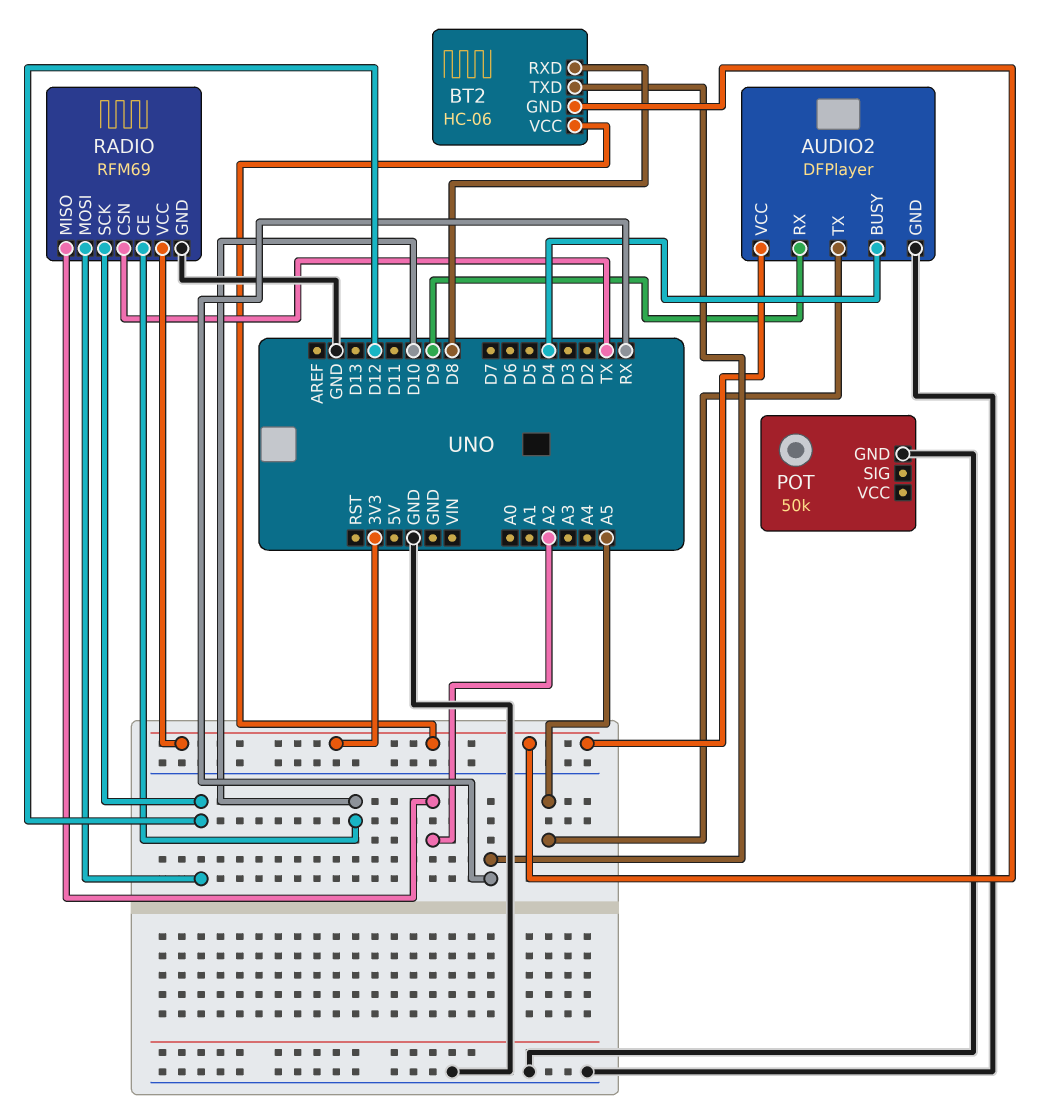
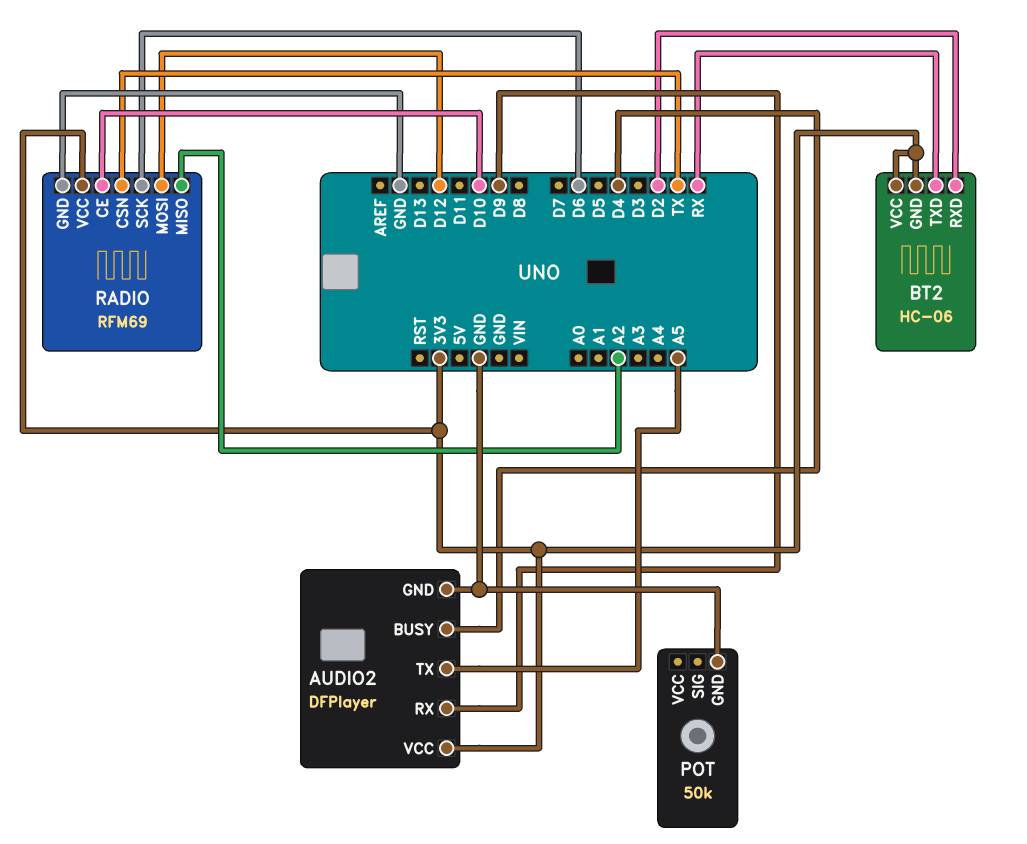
BT2 pin RXD: D8 -> D2
RADIO pin SCK: D12 -> D6

